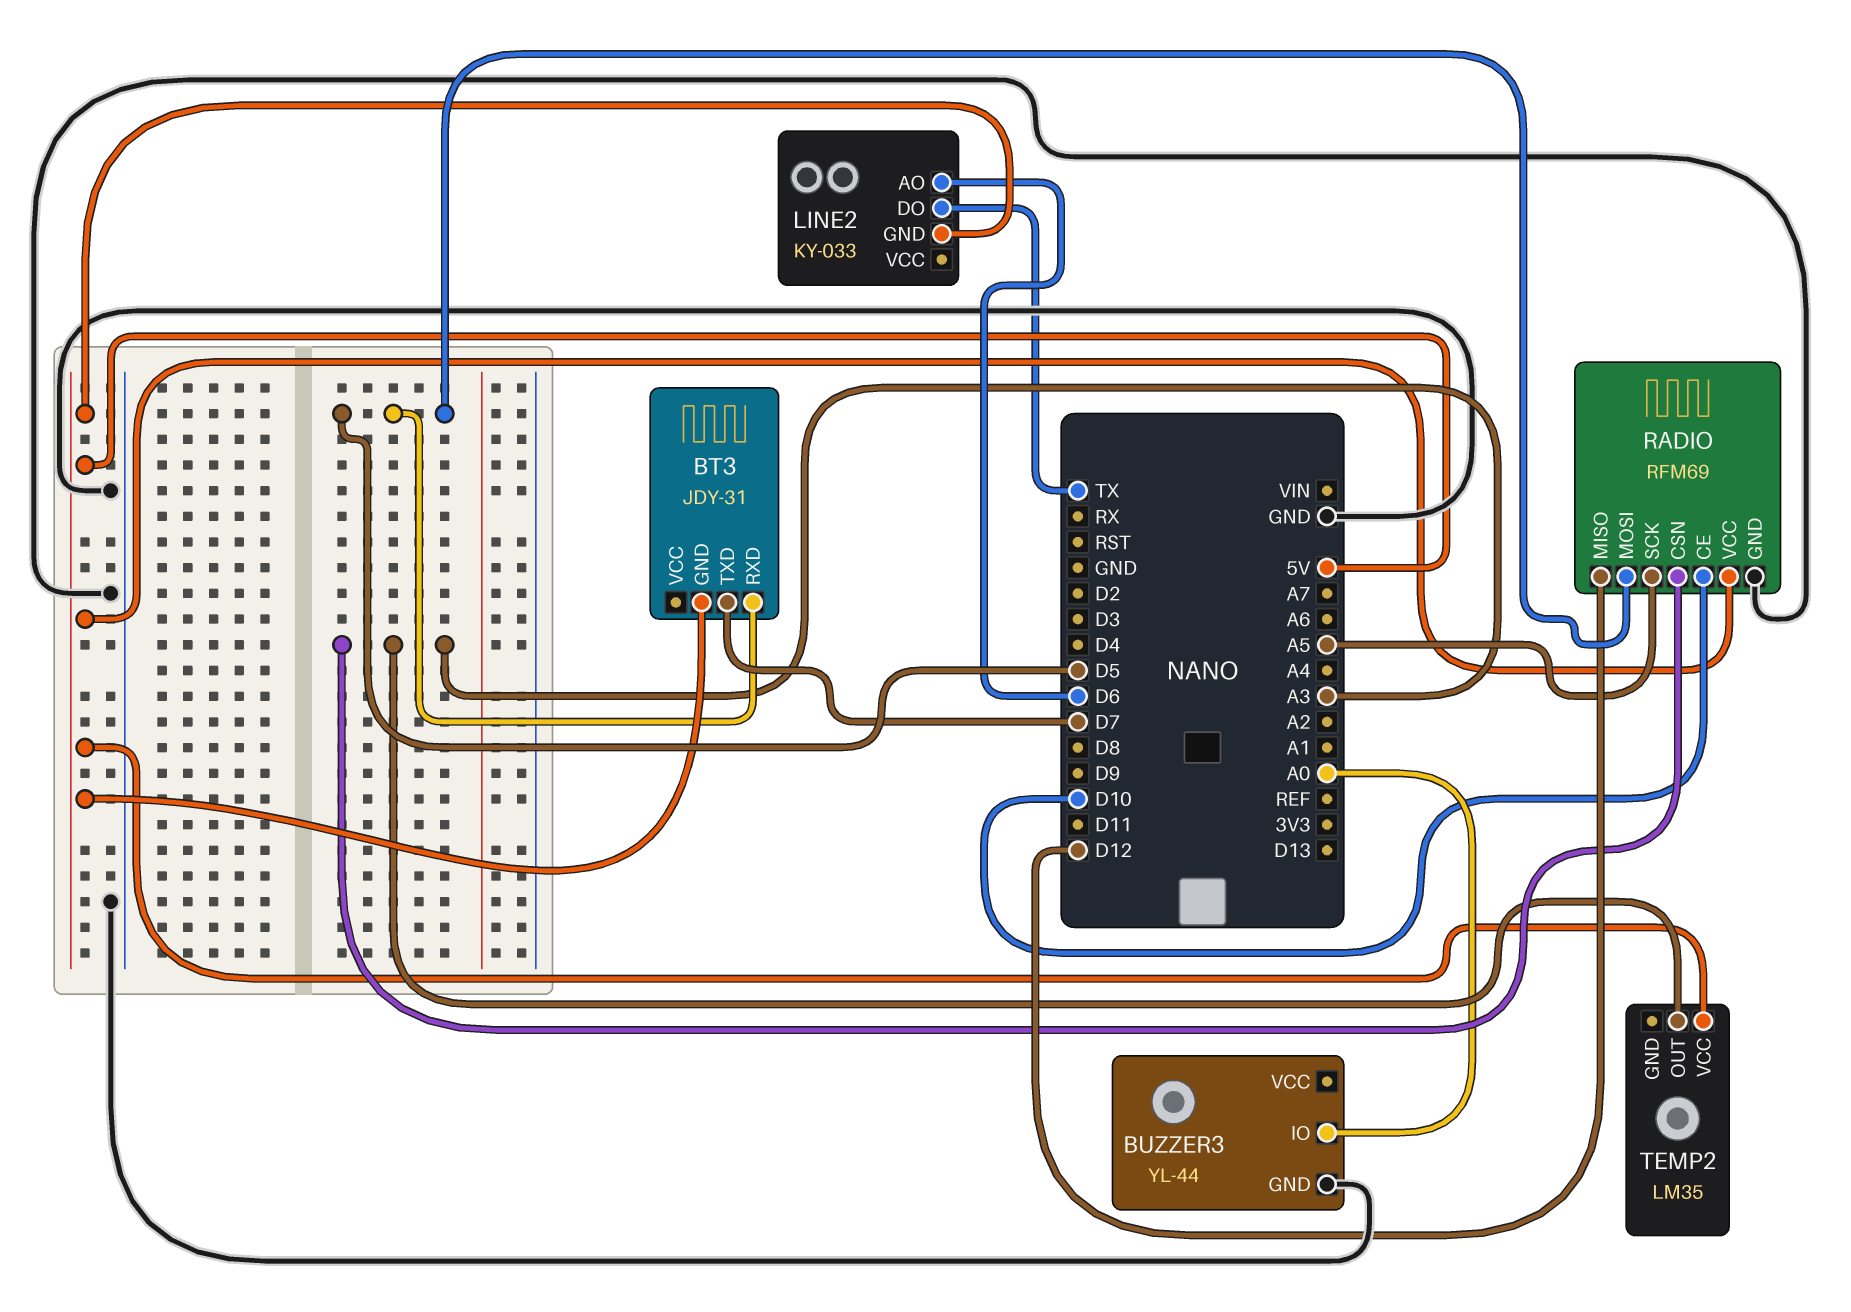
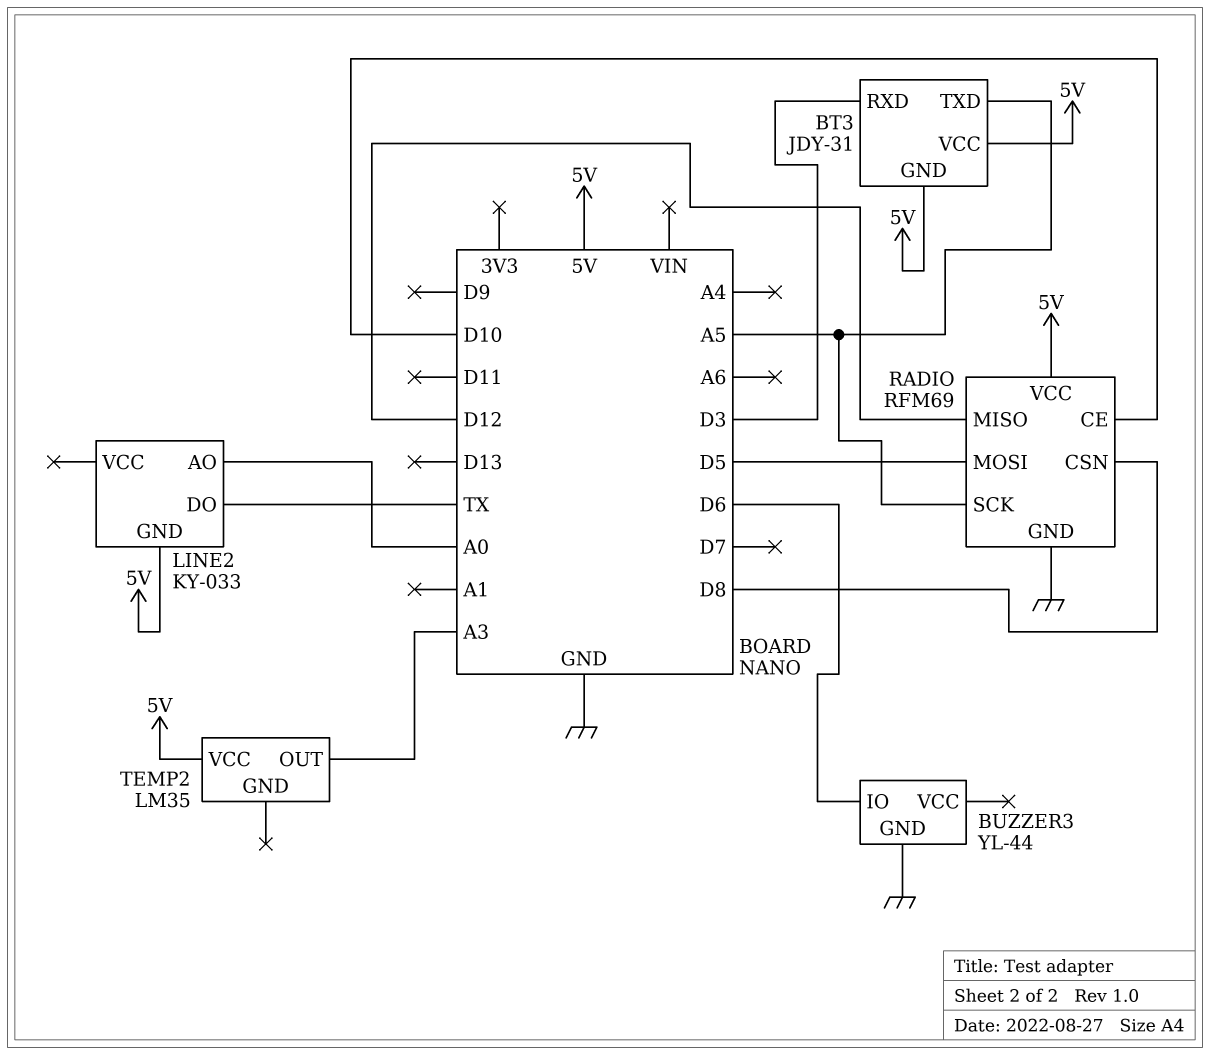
BT3 pin RXD: D5 -> D3
BT3 pin TXD: D7 -> A5
BT3 pin VCC: none -> 5V
BUZZER3 pin IO: A0 -> D6
LINE2 pin AO: D6 -> A0
RADIO pin CSN: A3 -> D8

